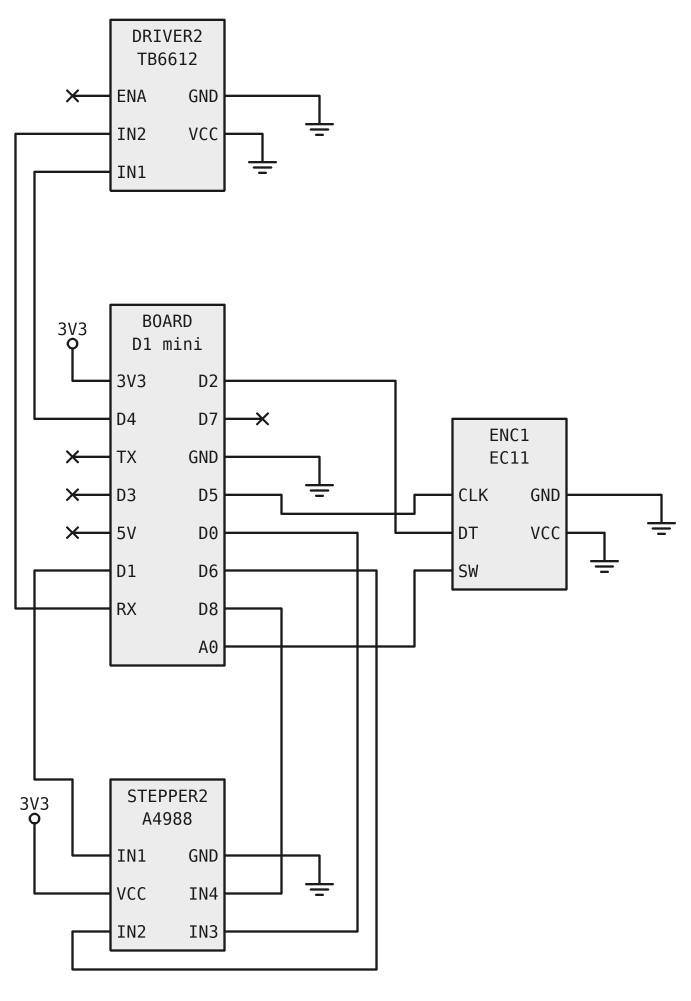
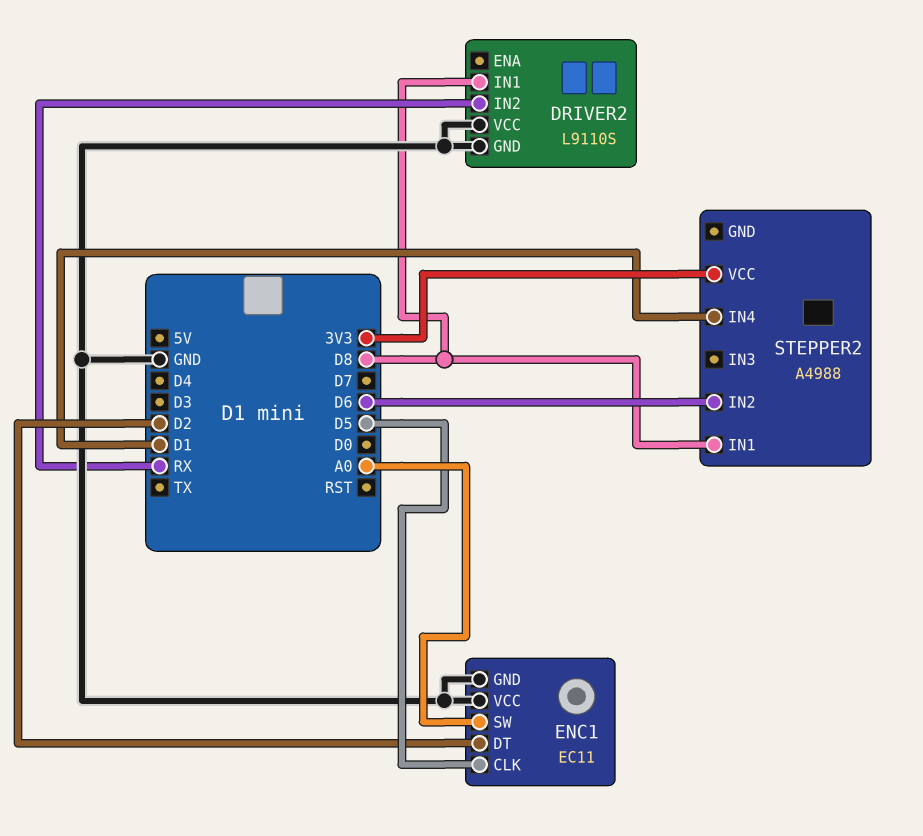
DRIVER2: TB6612 -> L9110S
DRIVER2 pin IN1: D4 -> D8
STEPPER2 pin GND: GND -> none
STEPPER2 pin IN1: D1 -> D8
STEPPER2 pin IN3: D0 -> none
STEPPER2 pin IN4: D8 -> D1

